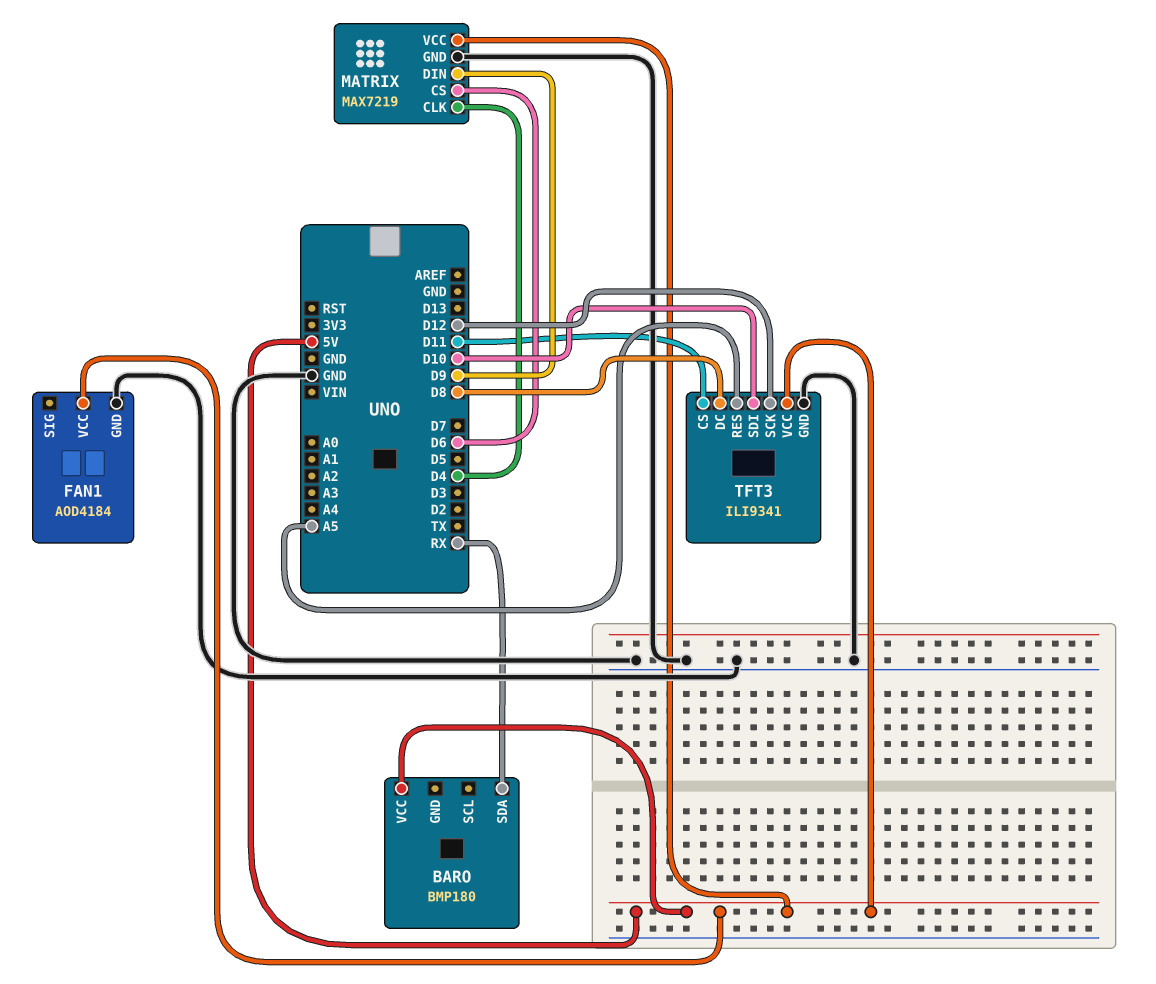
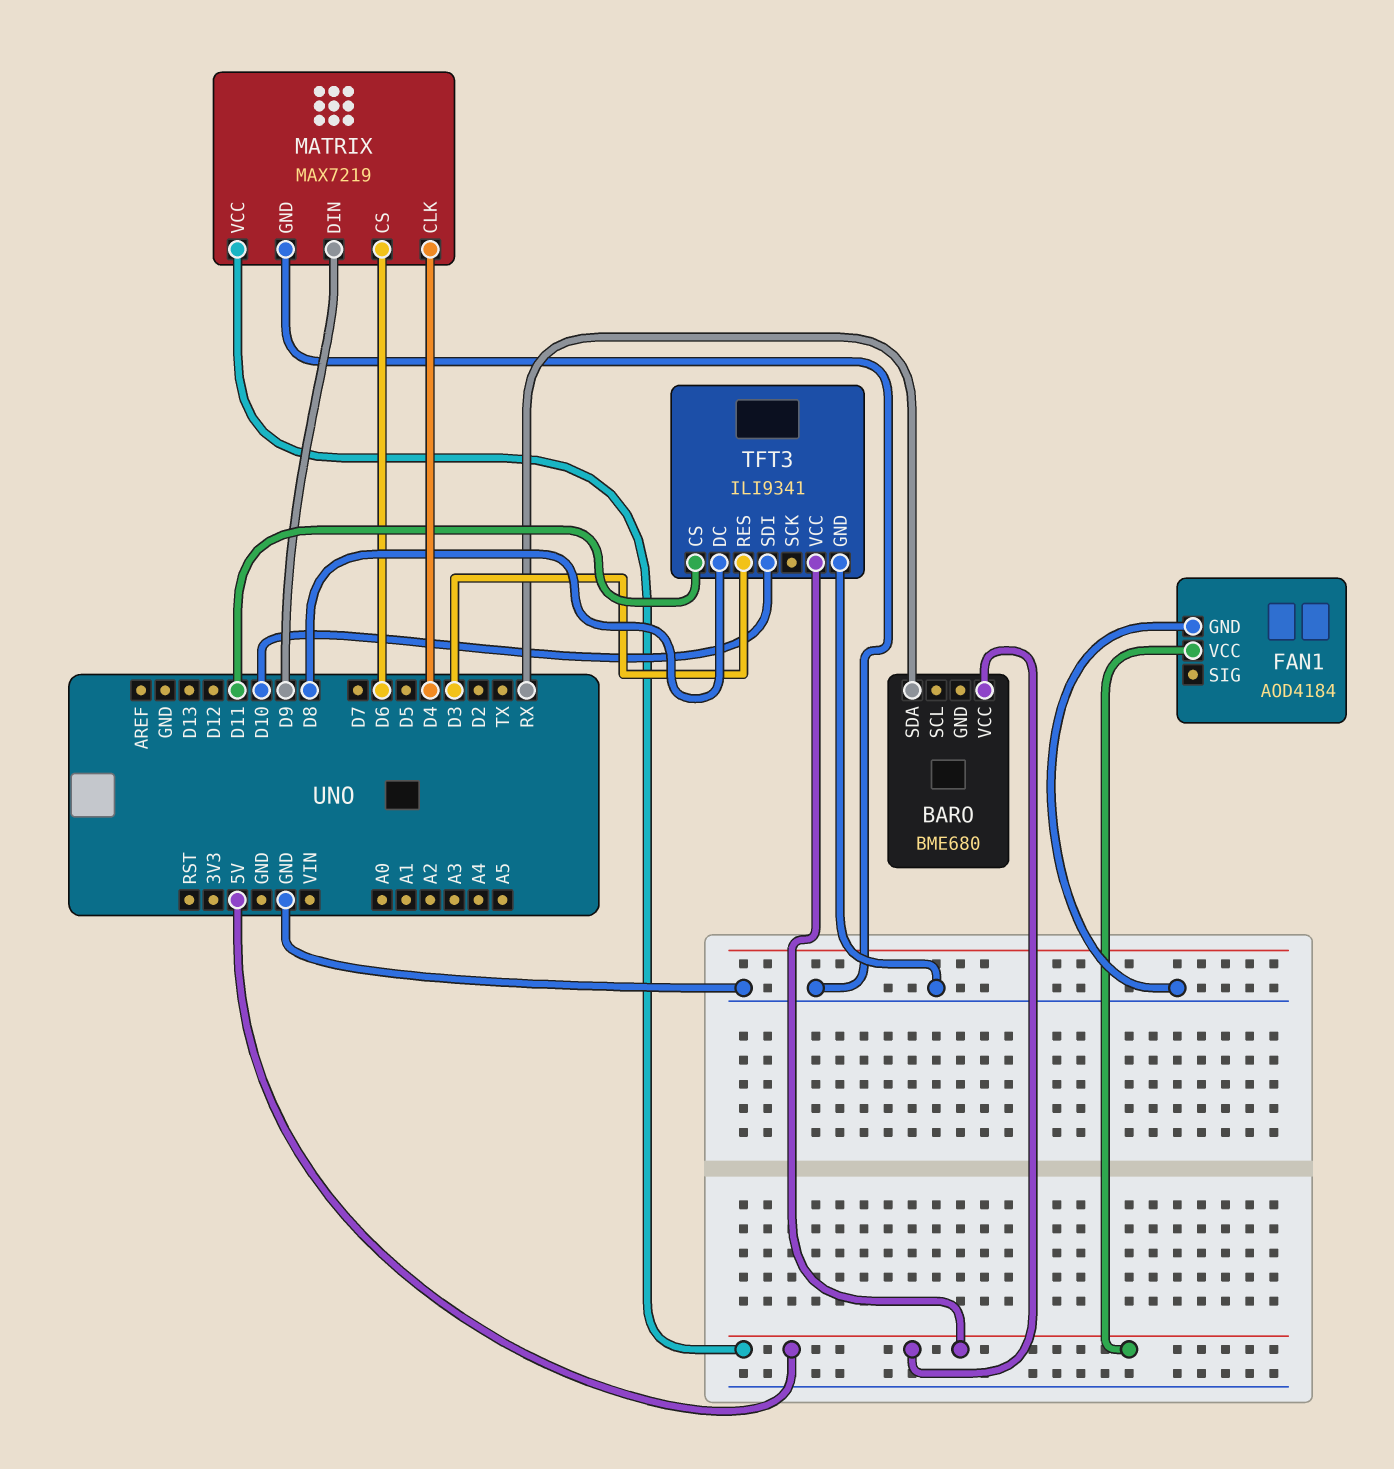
BARO: BMP180 -> BME680
TFT3 pin RES: A5 -> D3
TFT3 pin SCK: D12 -> none

